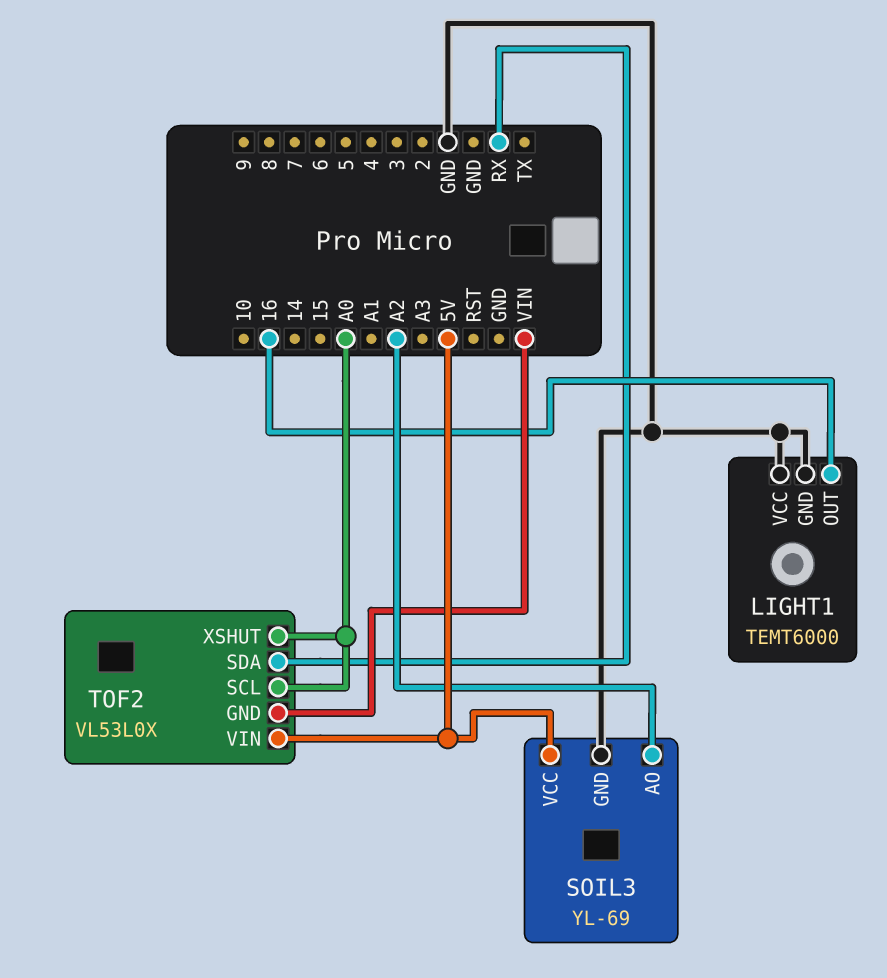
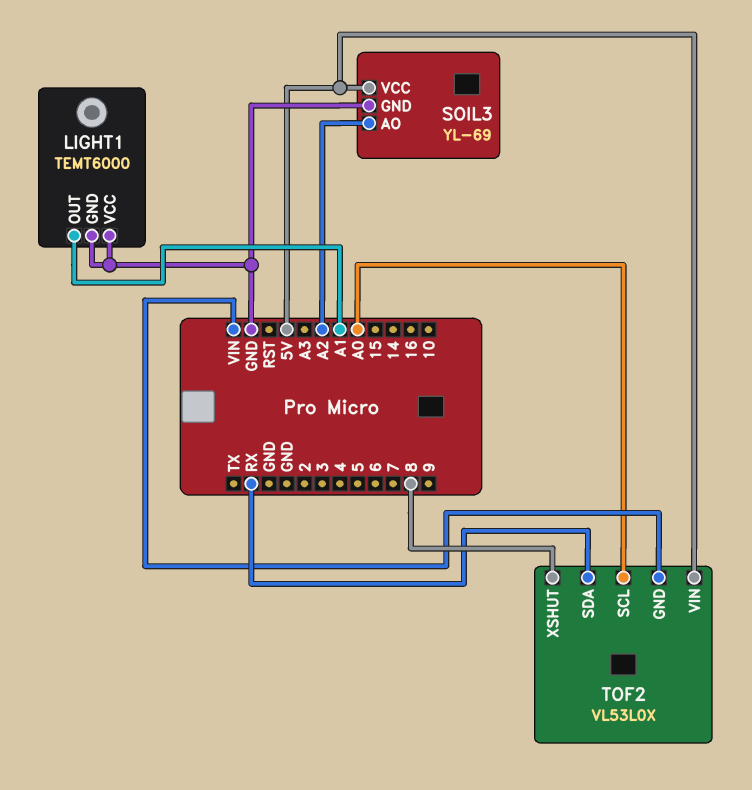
LIGHT1 pin OUT: 16 -> A1
TOF2 pin XSHUT: A0 -> 8

